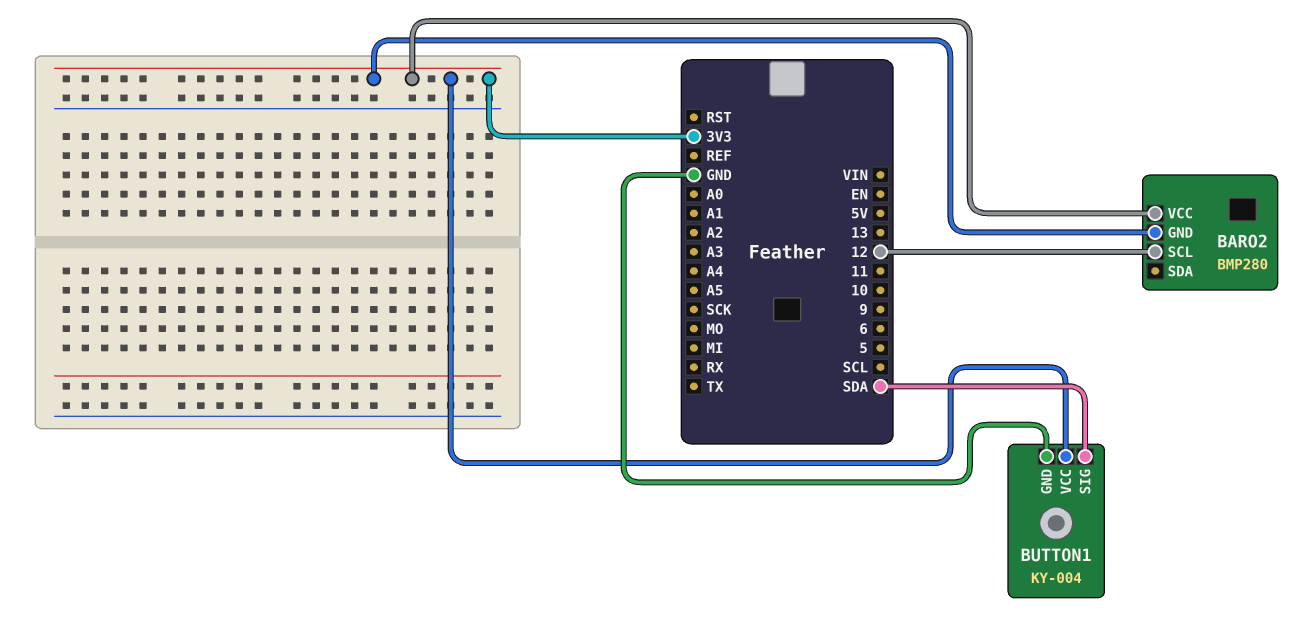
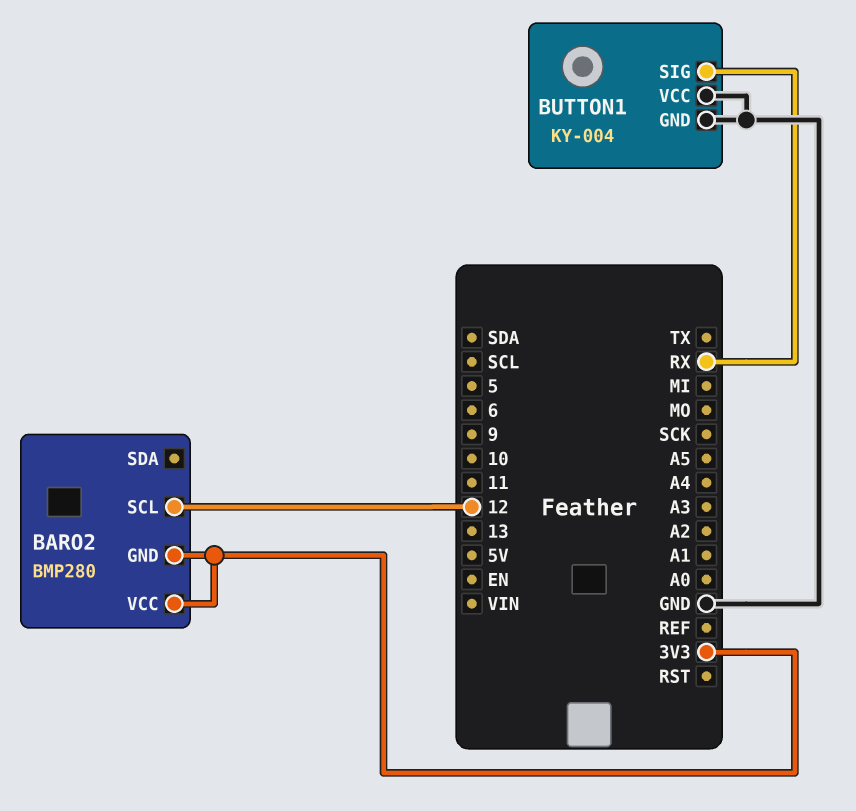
BUTTON1 pin SIG: SDA -> RX
BUTTON1 pin VCC: 3V3 -> GND

